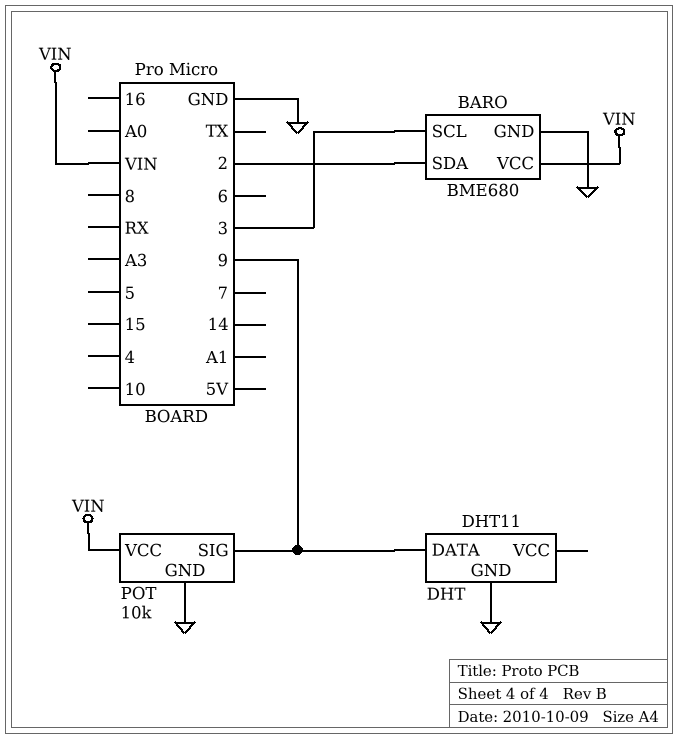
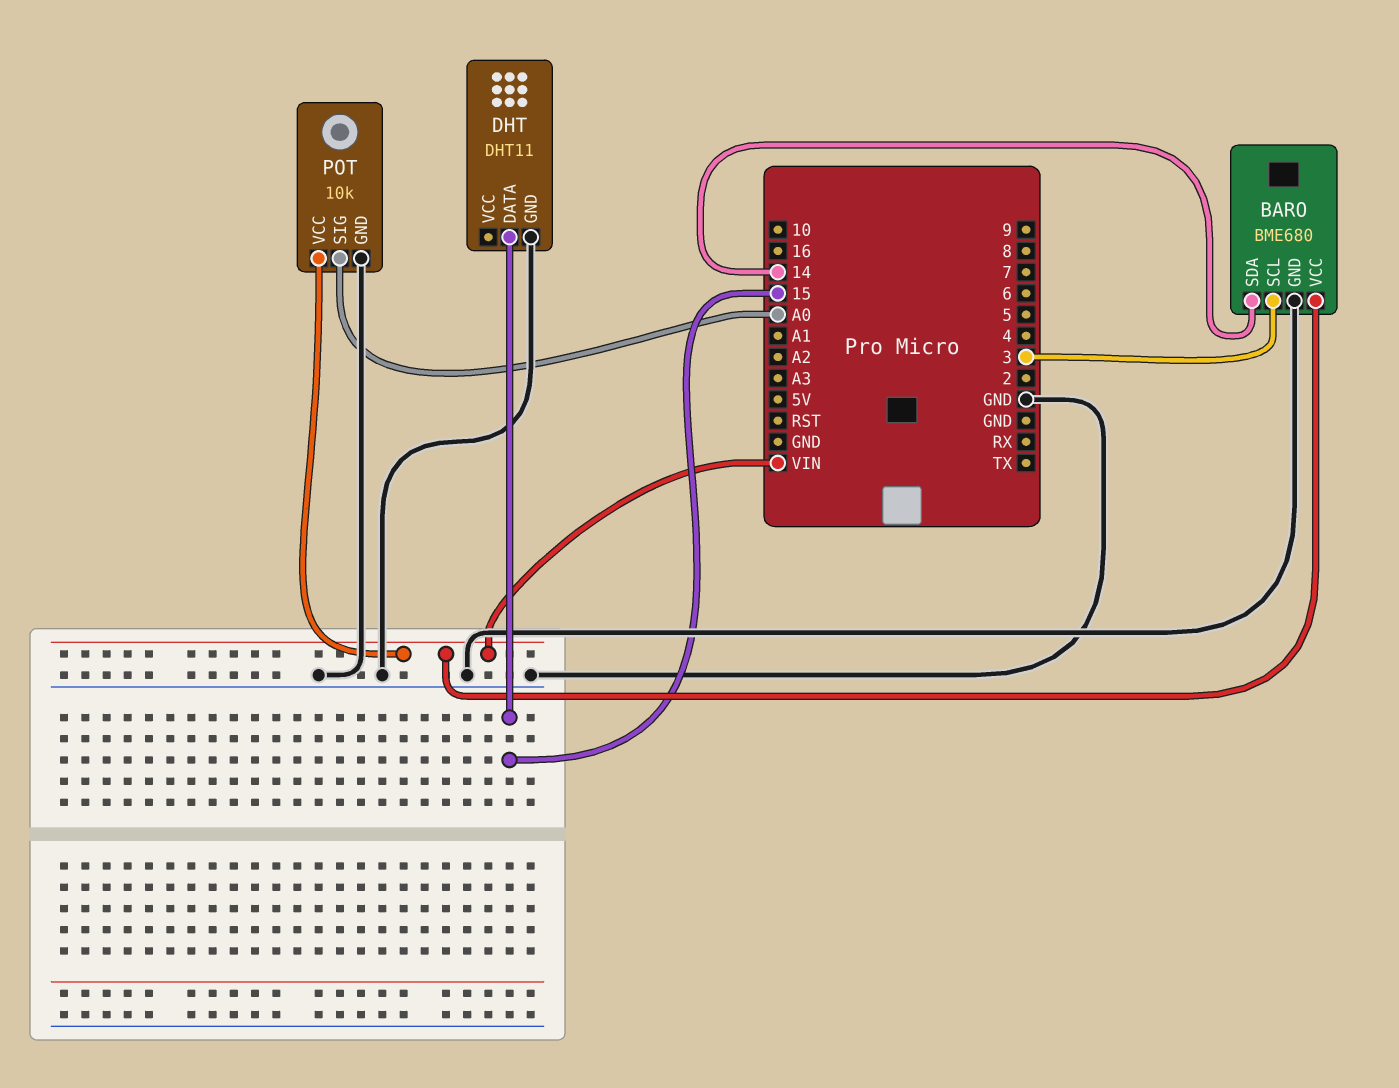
BARO pin SDA: 2 -> 14
DHT pin DATA: 9 -> 15
POT pin SIG: 9 -> A0

